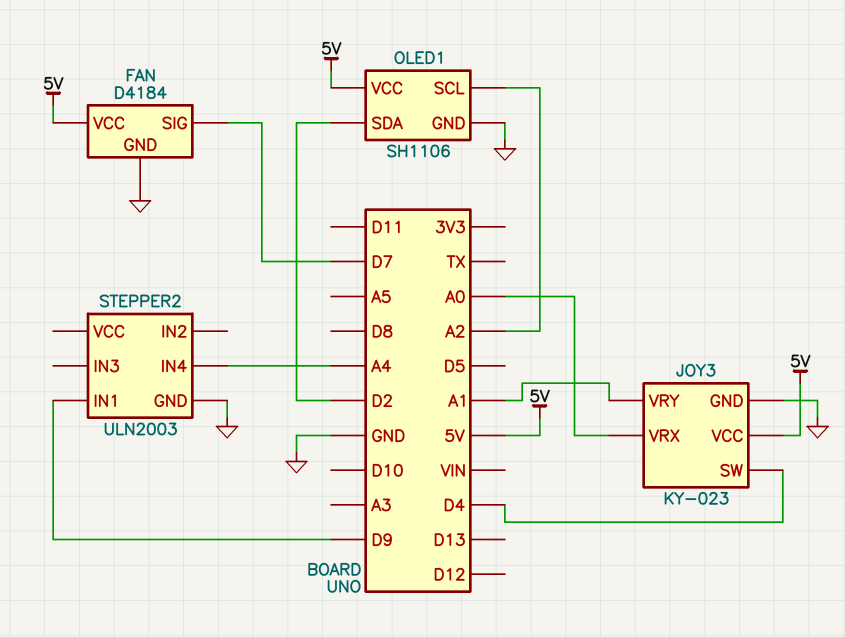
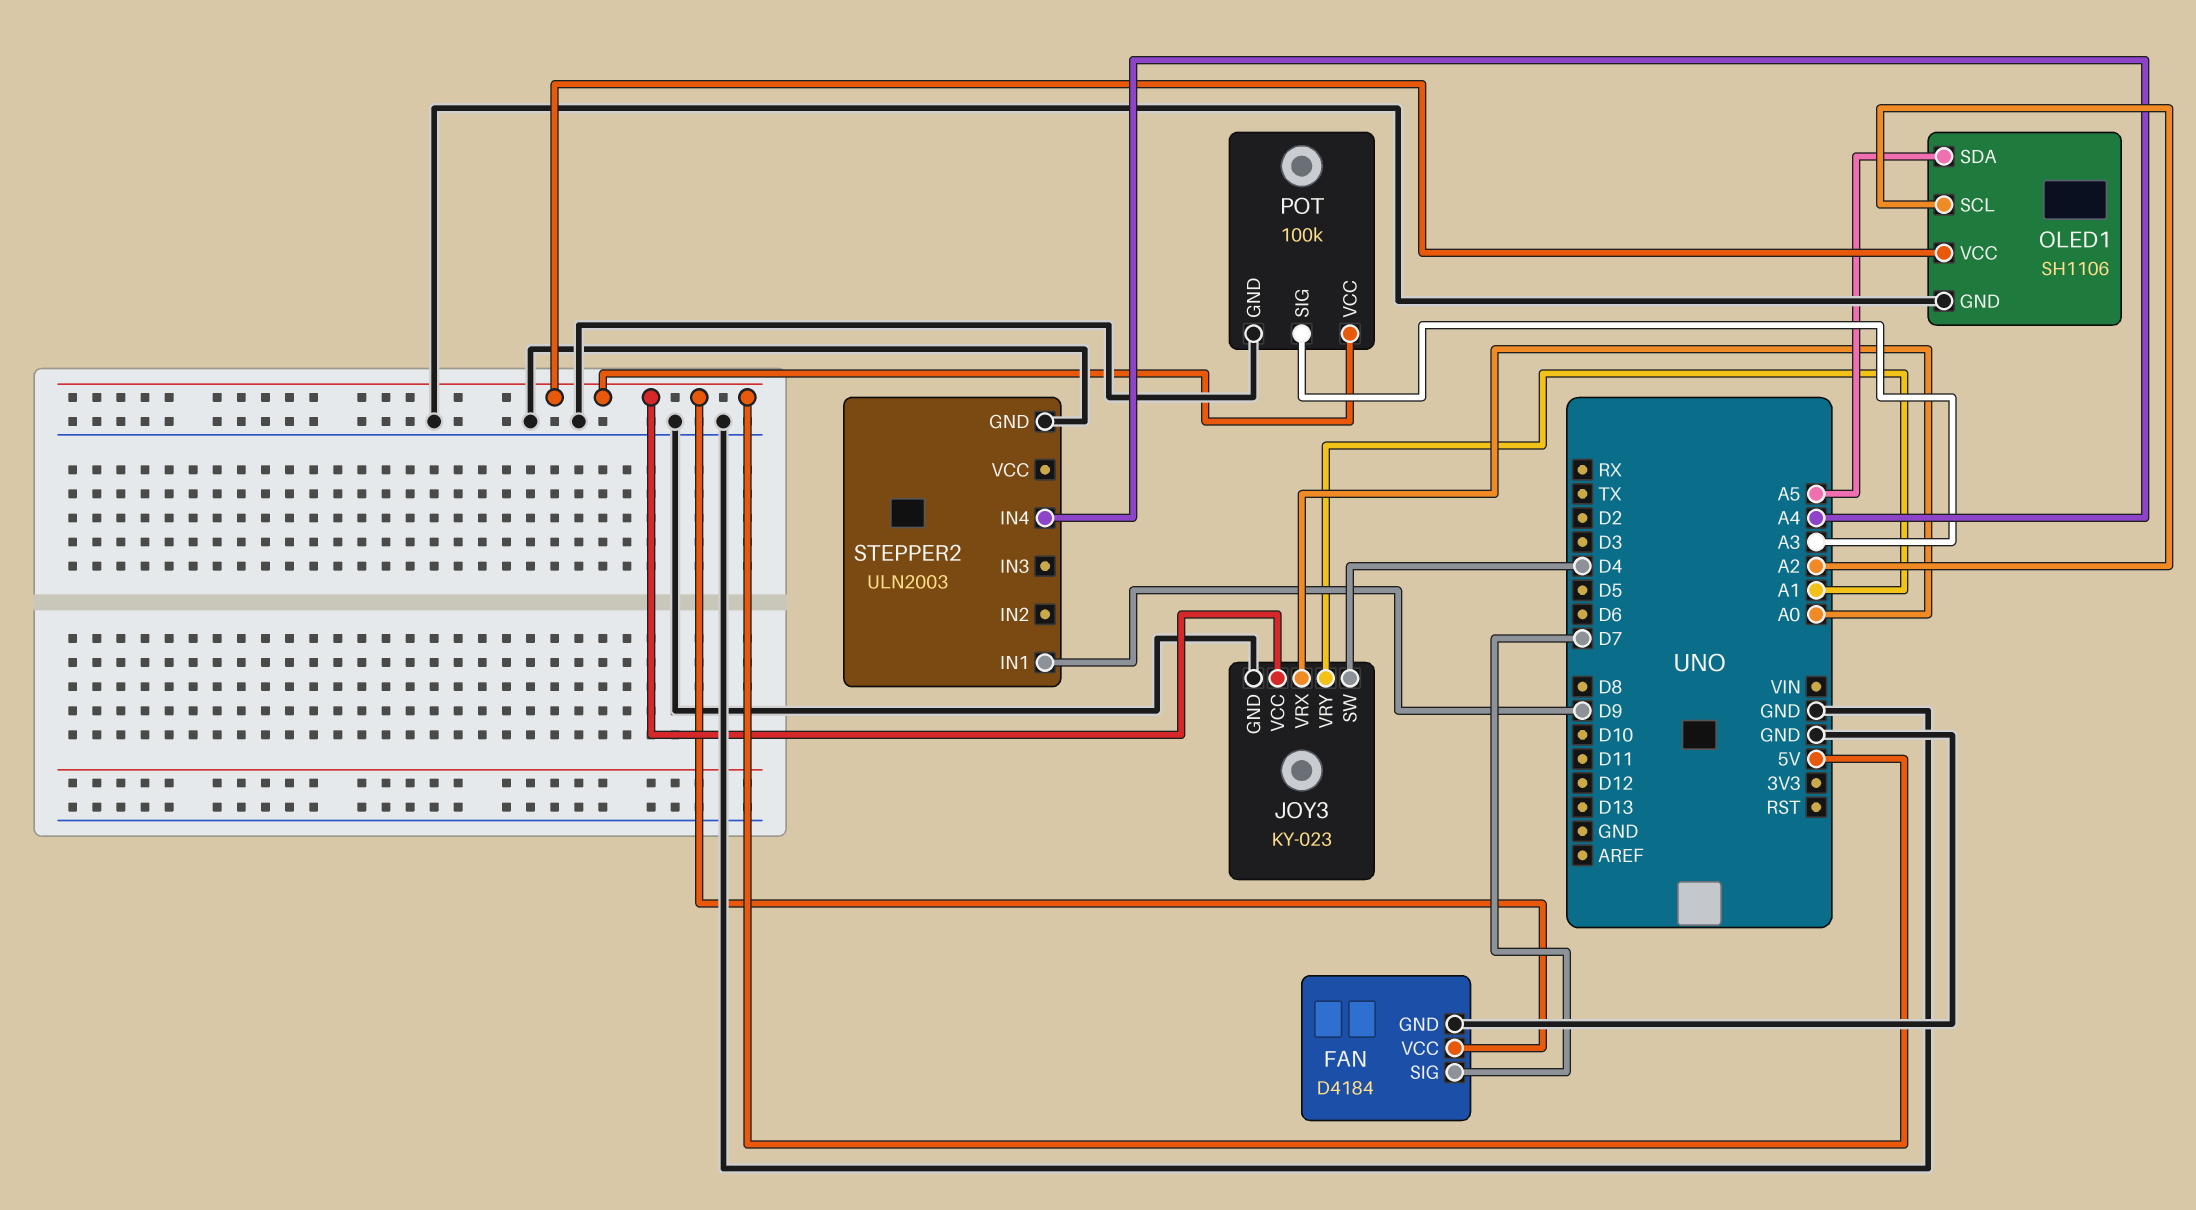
OLED1 pin SDA: D2 -> A5
POT: none -> 100k
POT pin GND: none -> GND
POT pin SIG: none -> A3
POT pin VCC: none -> 5V

